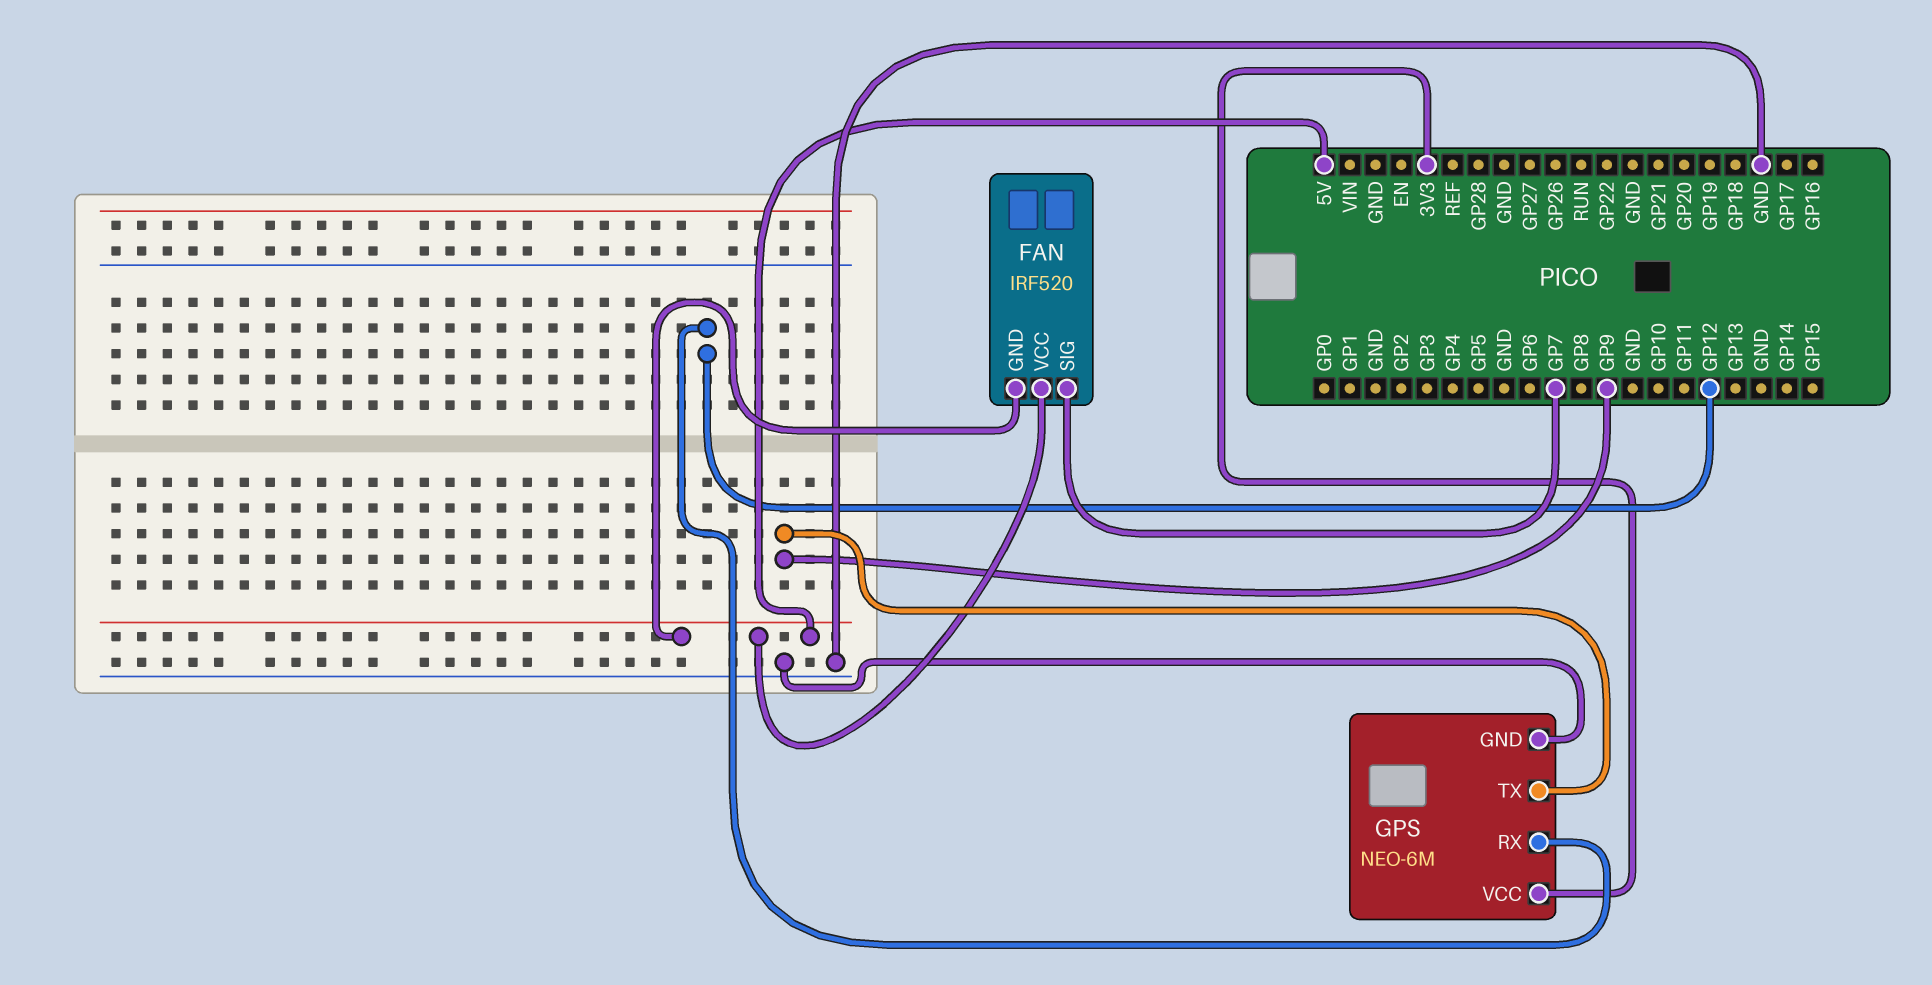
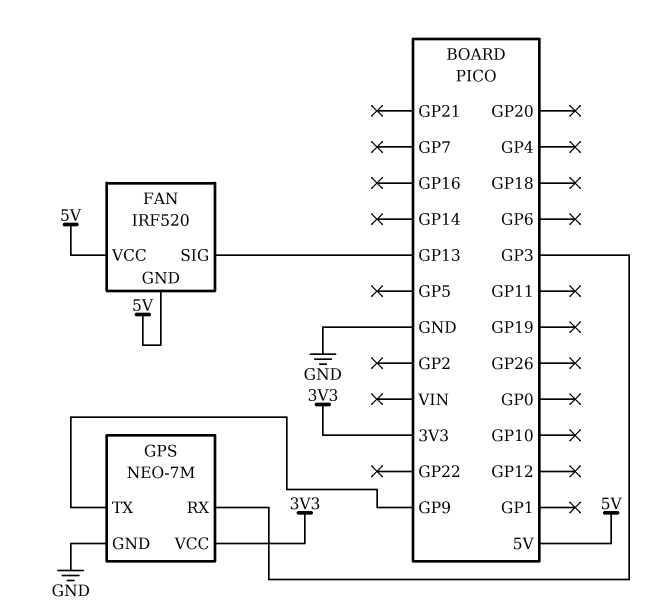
FAN pin SIG: GP7 -> GP13
GPS: NEO-6M -> NEO-7M
GPS pin RX: GP12 -> GP3

